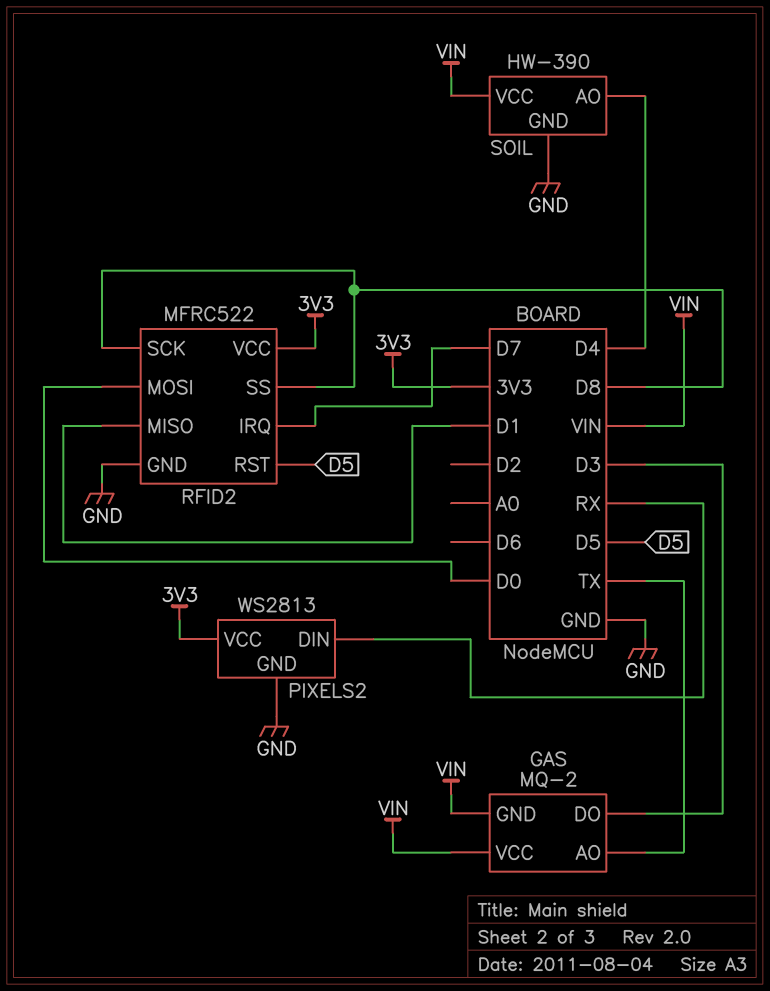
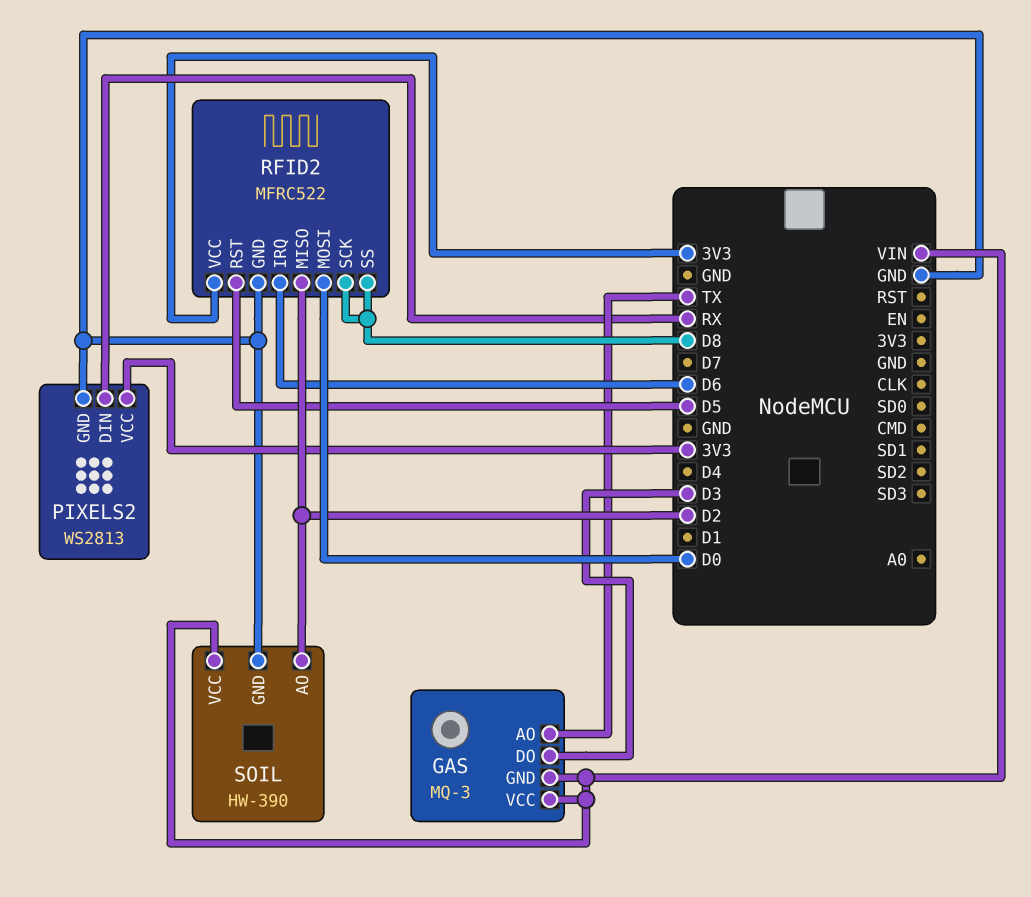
GAS: MQ-2 -> MQ-3
RFID2 pin IRQ: D7 -> D6
RFID2 pin MISO: D1 -> D2
SOIL pin AO: D4 -> D2

